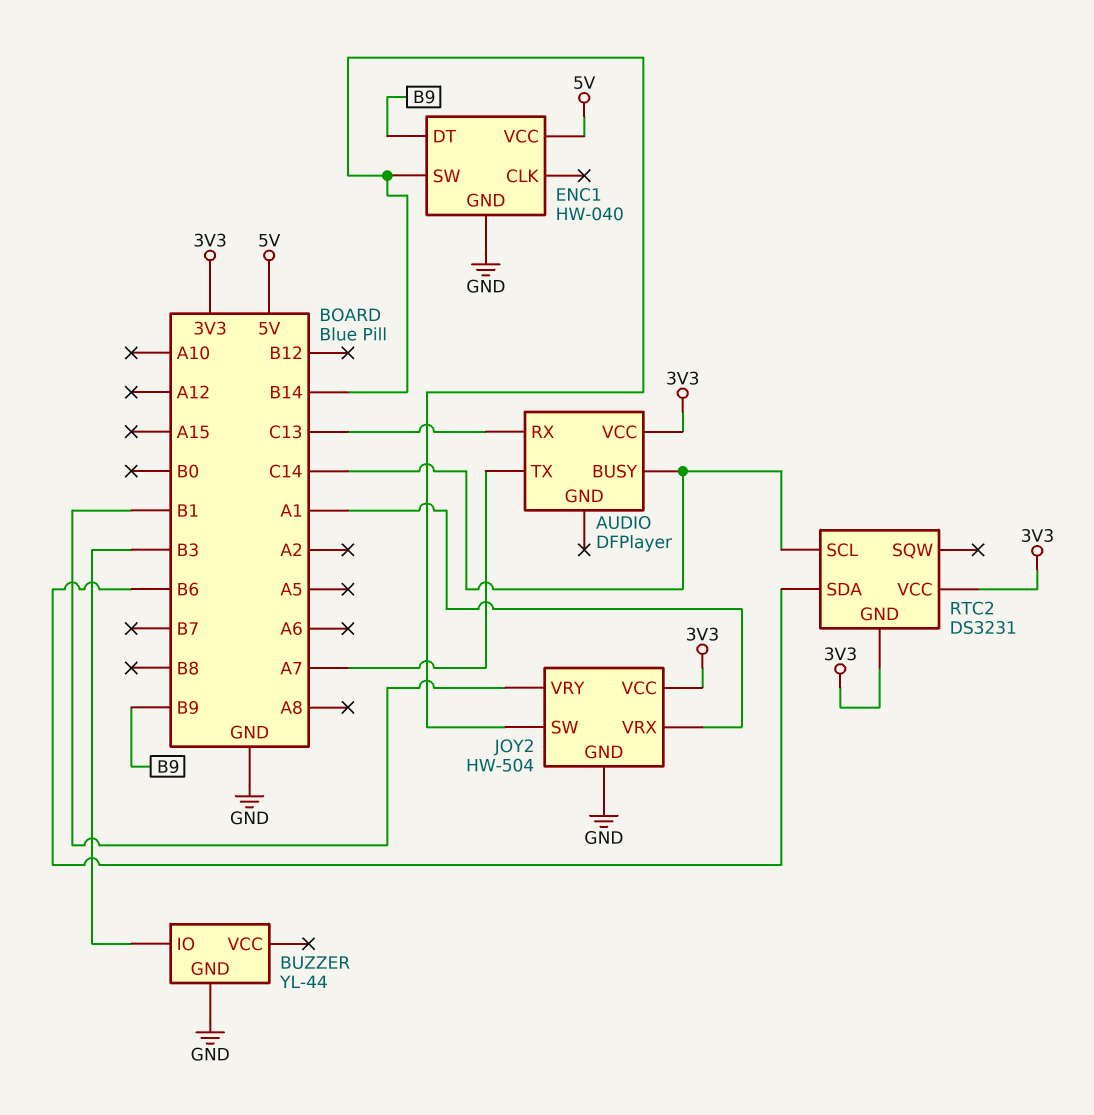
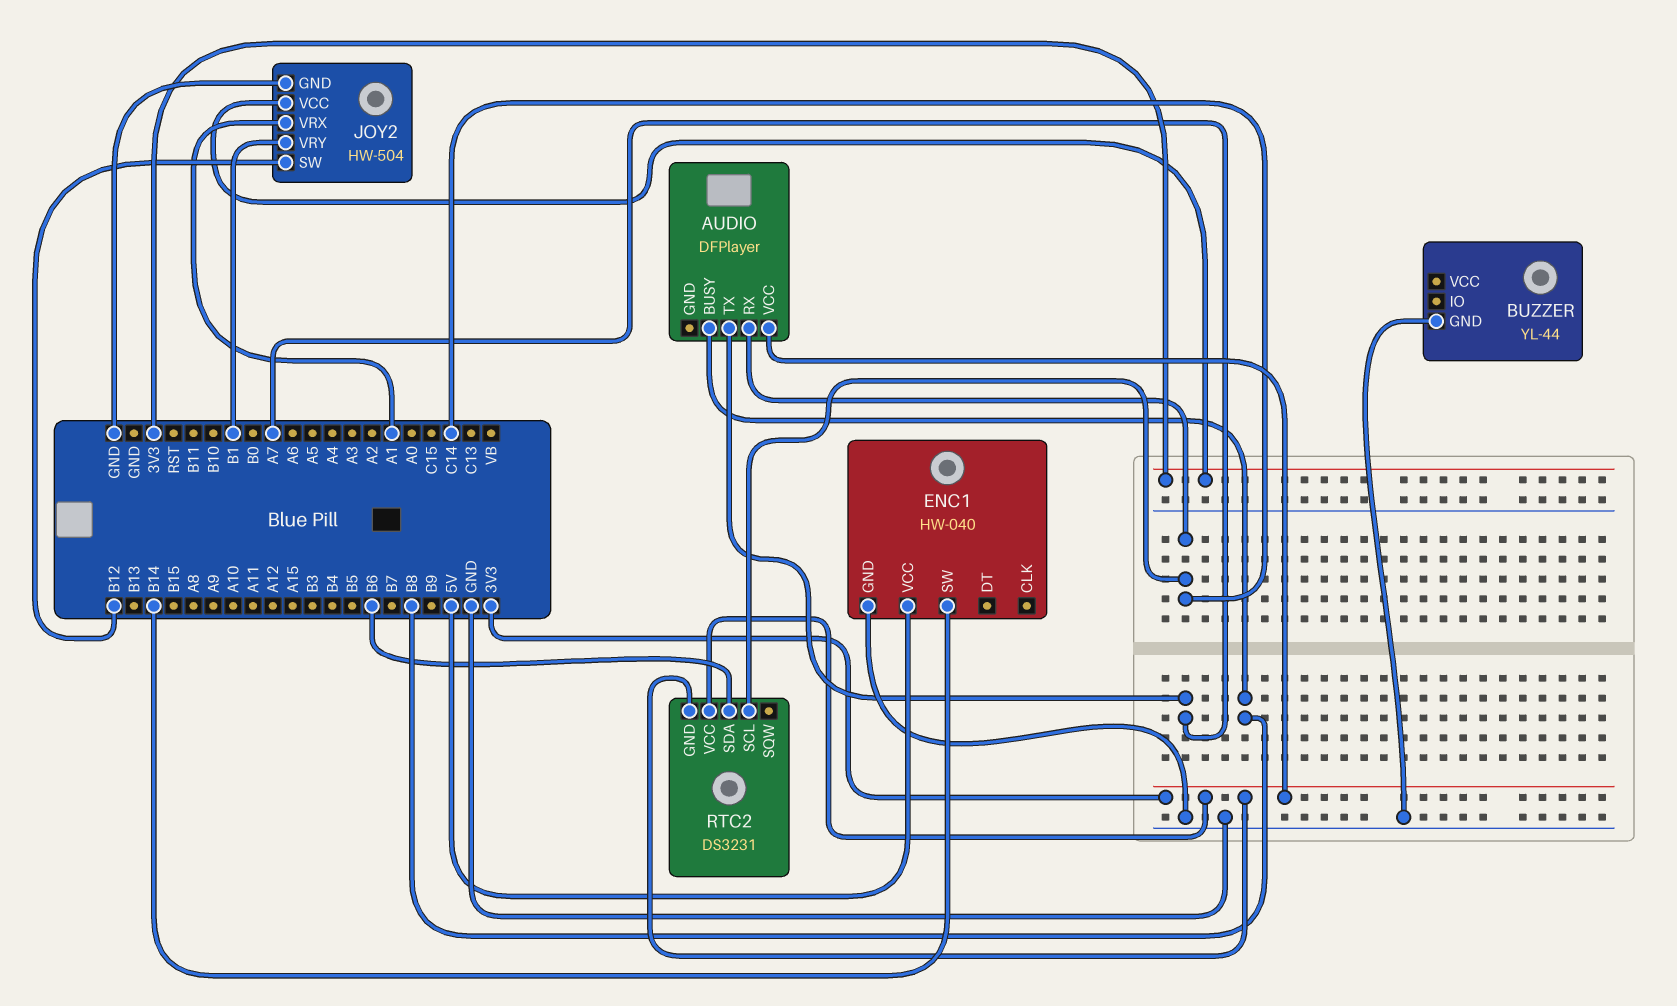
AUDIO pin BUSY: C14 -> B8
AUDIO pin RX: C13 -> C14
BUZZER pin IO: B3 -> none
ENC1 pin DT: B9 -> none
JOY2 pin SW: B14 -> B12

